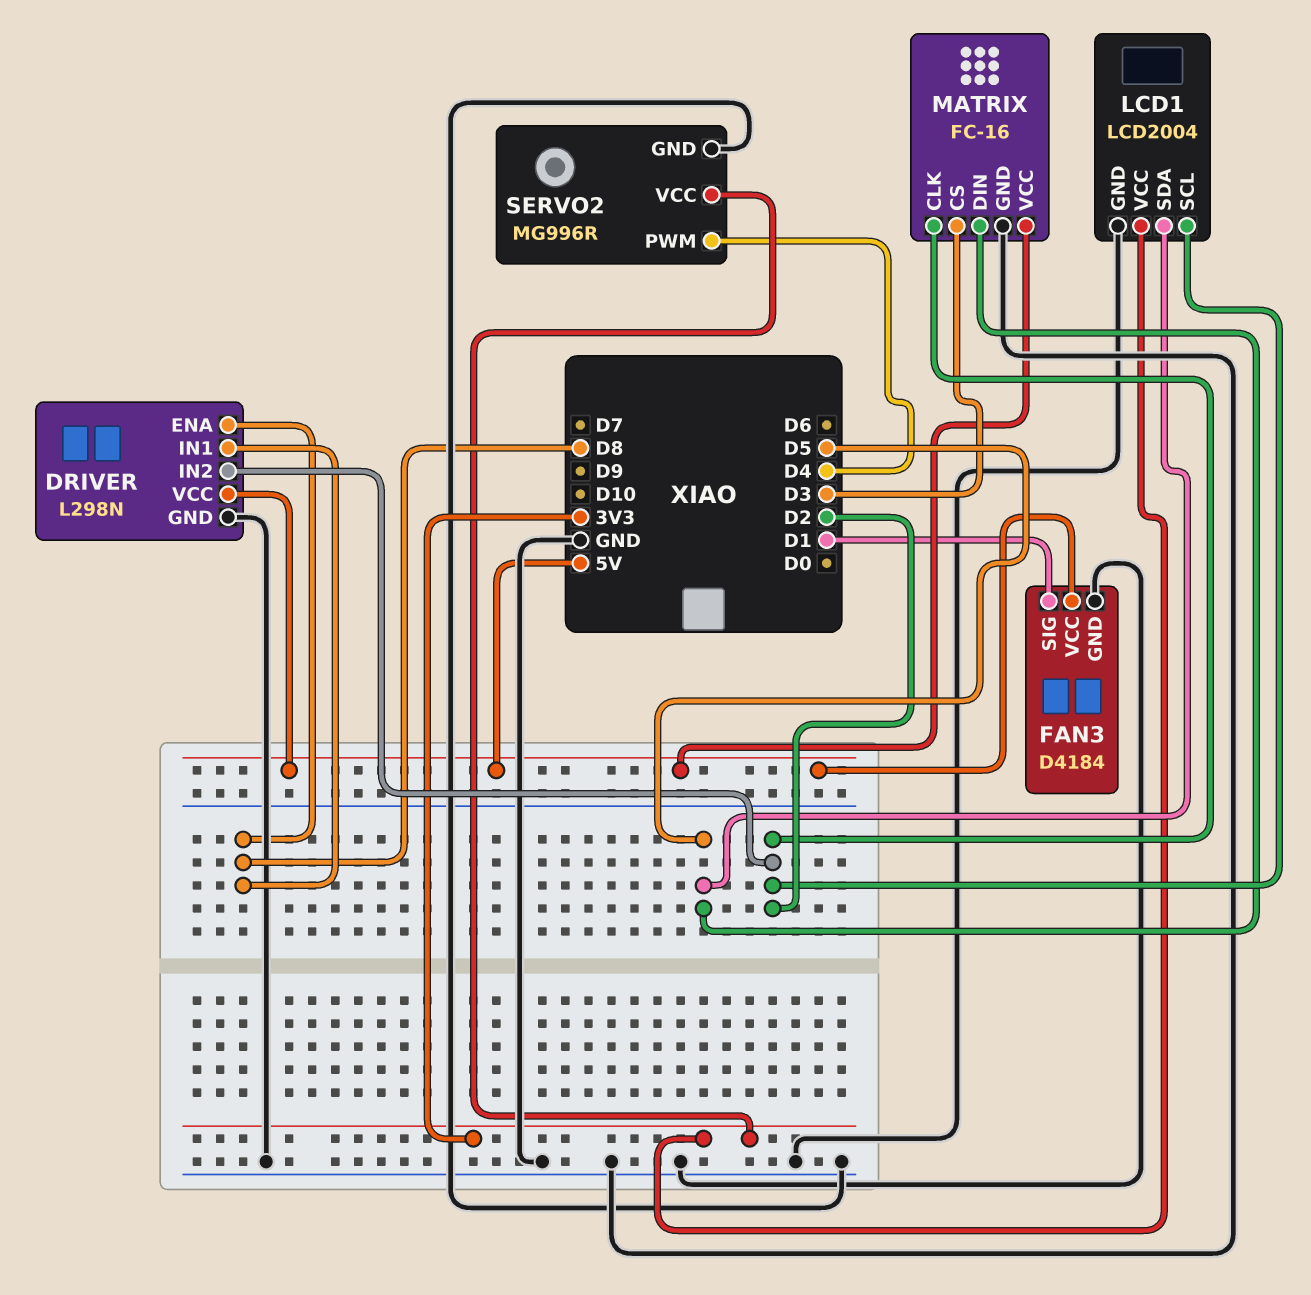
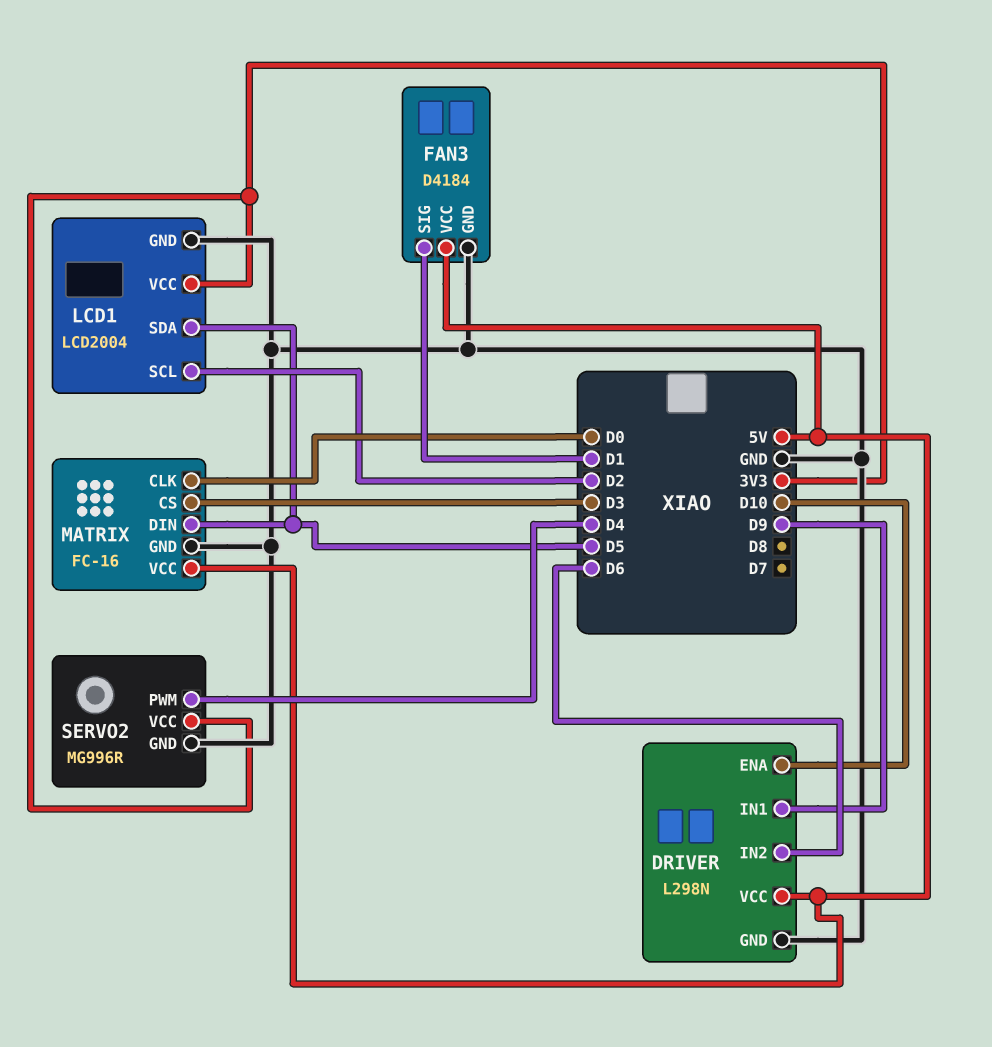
DRIVER pin ENA: D8 -> D10
DRIVER pin IN1: D8 -> D9
DRIVER pin IN2: D2 -> D6
MATRIX pin CLK: D2 -> D0

